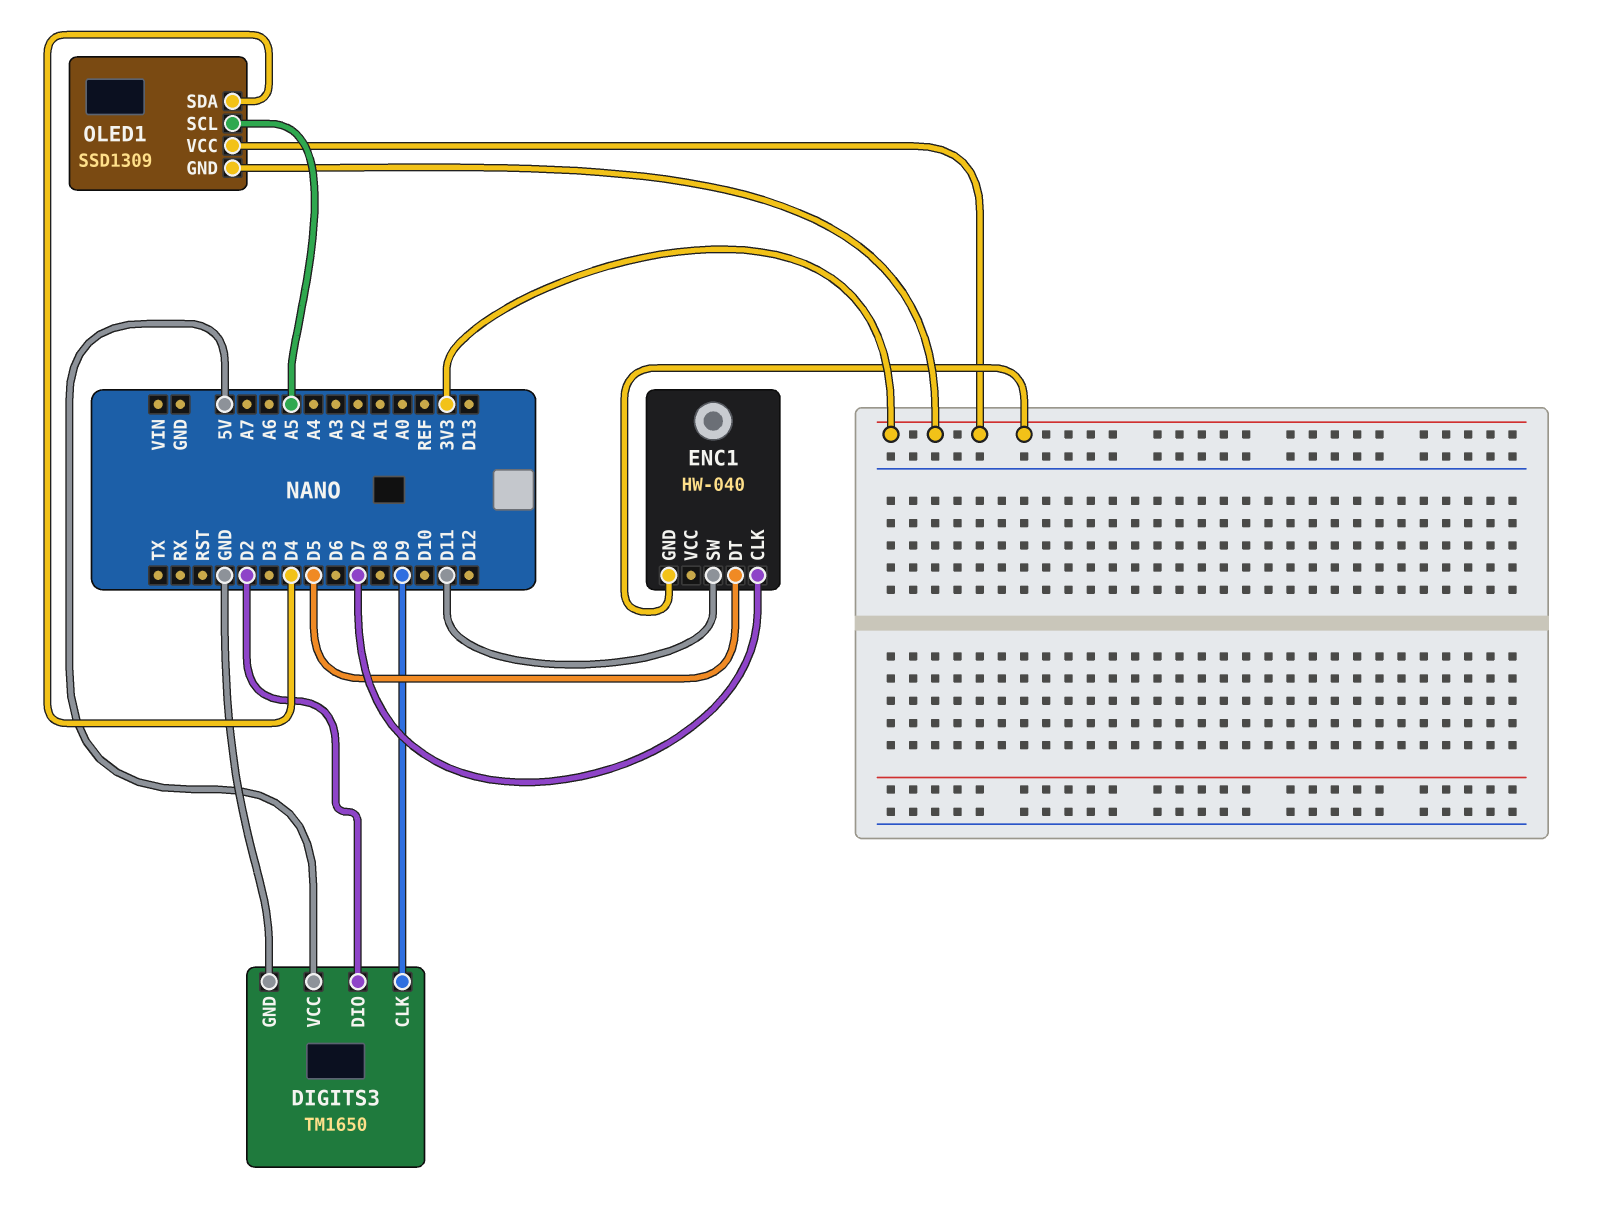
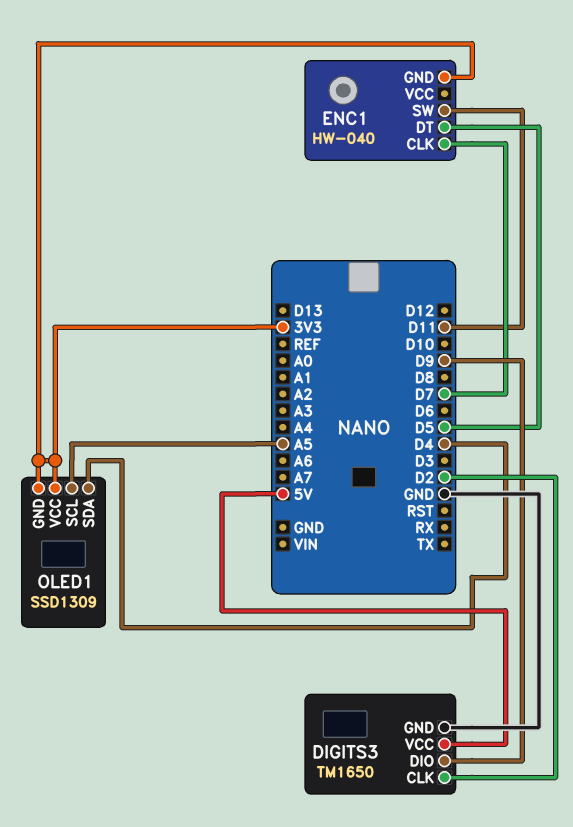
DIGITS3 pin CLK: D9 -> D2
DIGITS3 pin DIO: D2 -> D9

